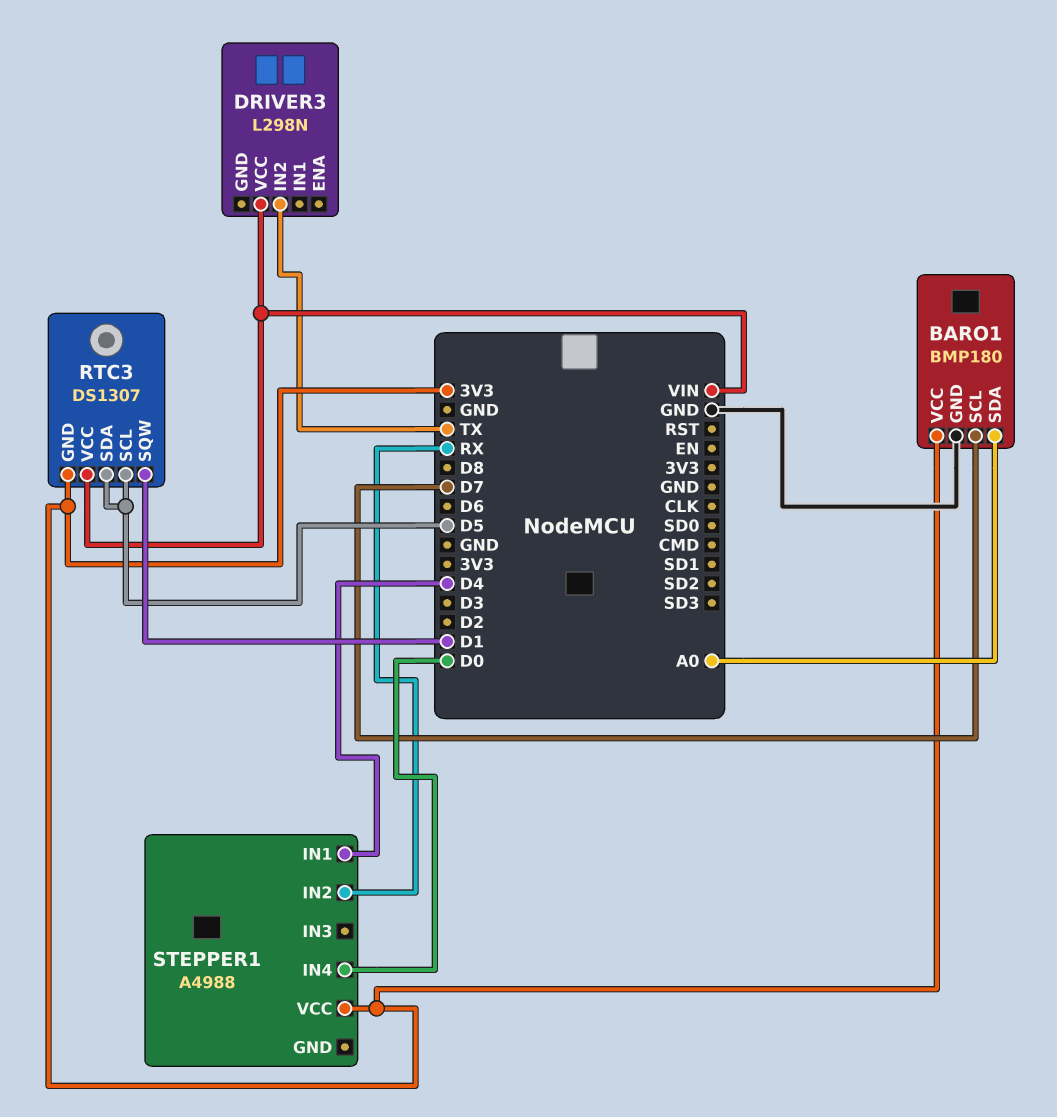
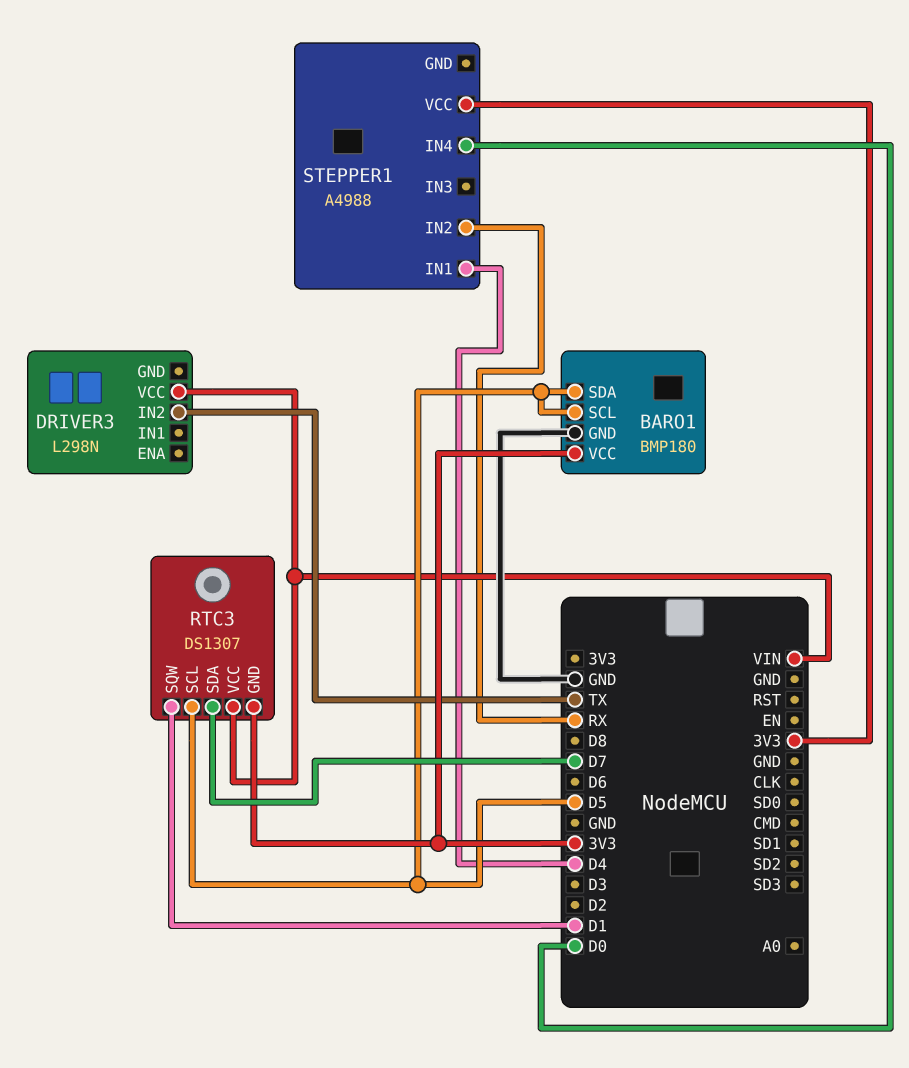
BARO1 pin SCL: D7 -> D5
BARO1 pin SDA: A0 -> D5
RTC3 pin SDA: D5 -> D7

